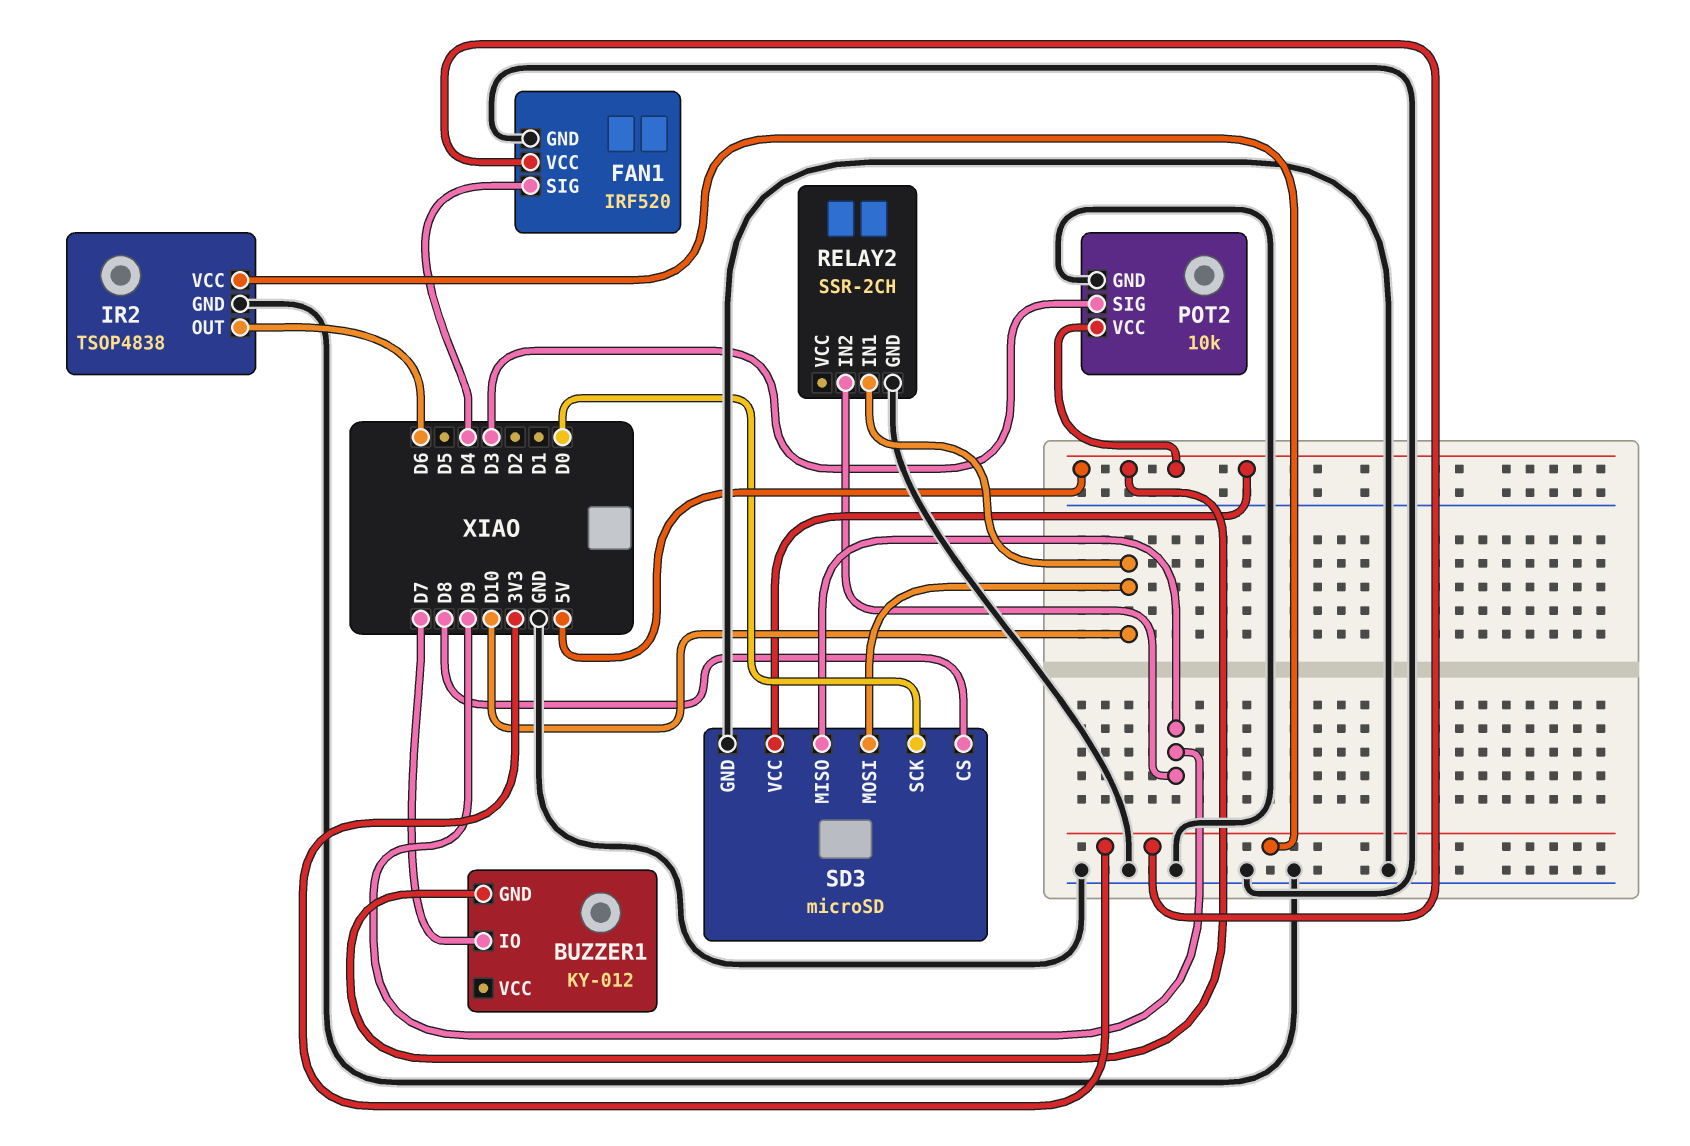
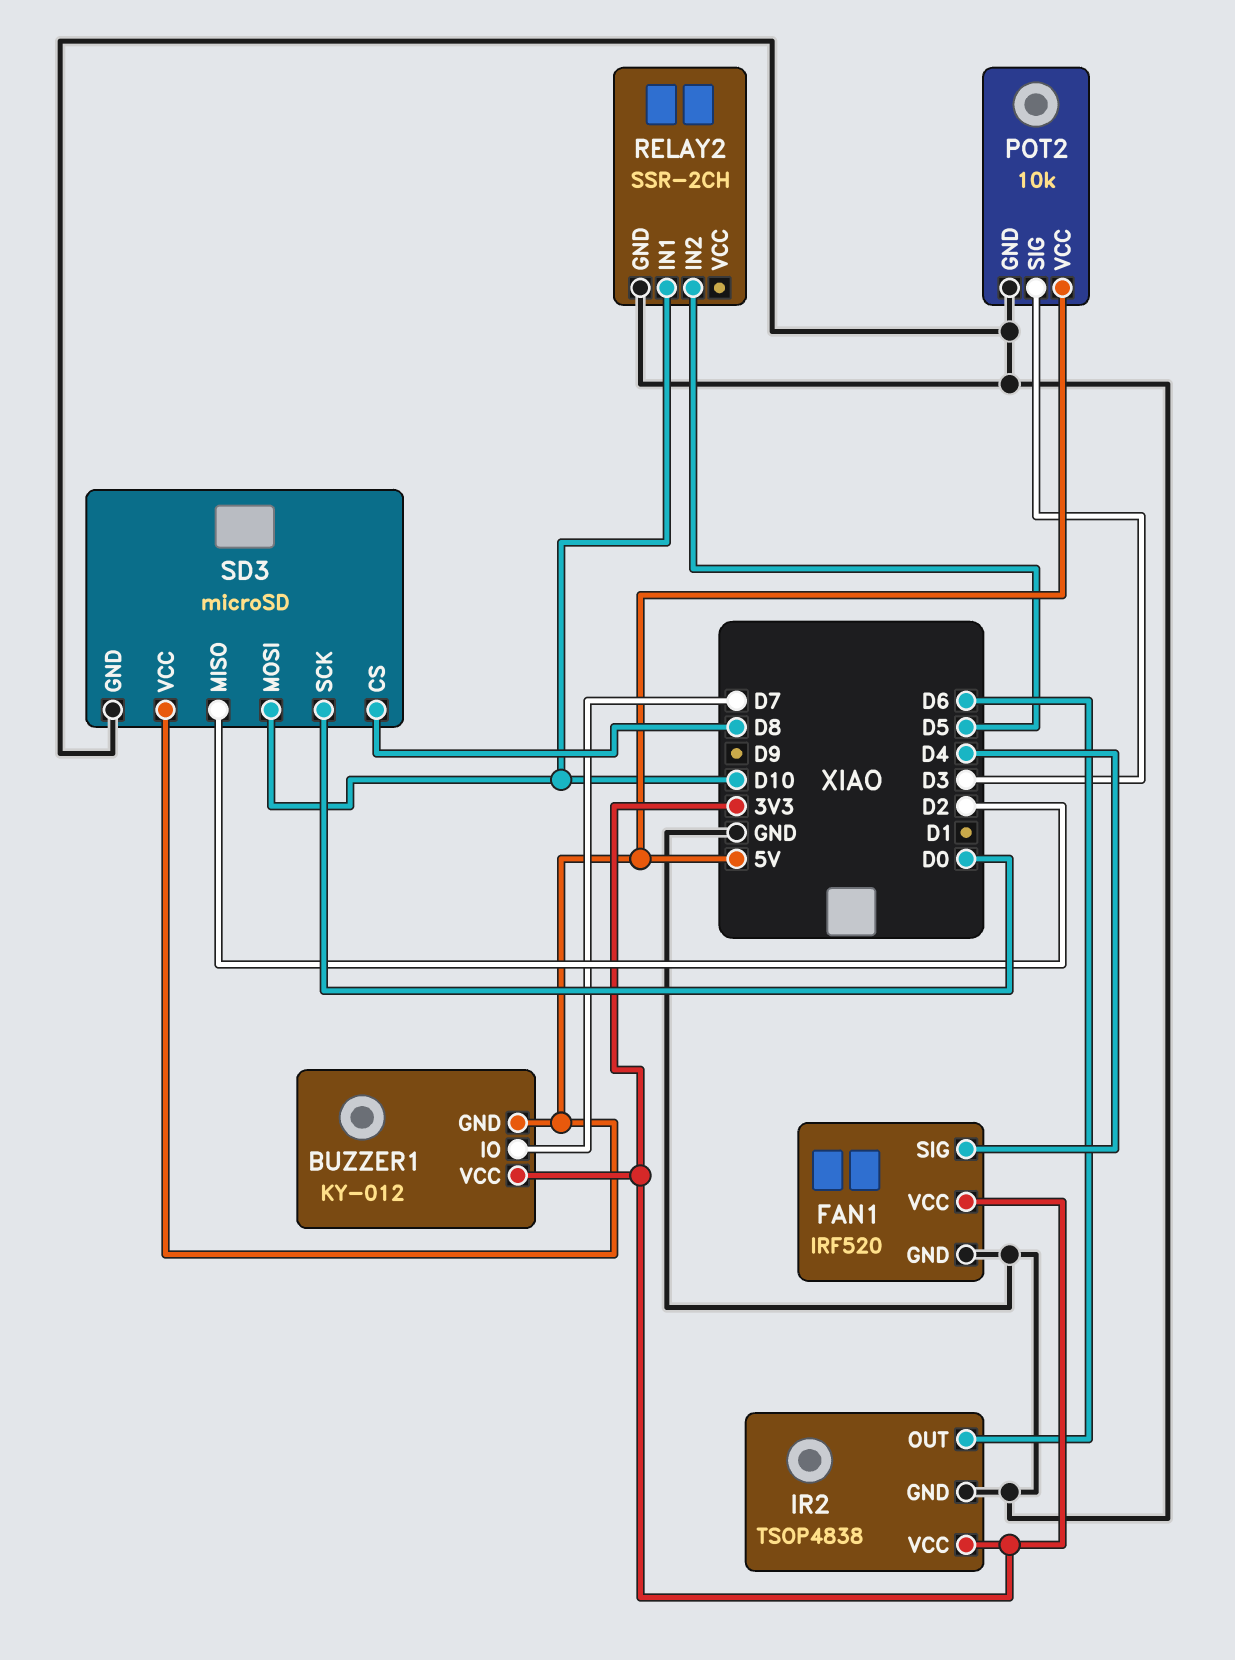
BUZZER1 pin VCC: none -> 3V3
RELAY2 pin IN2: D9 -> D5
SD3 pin MISO: D9 -> D2

